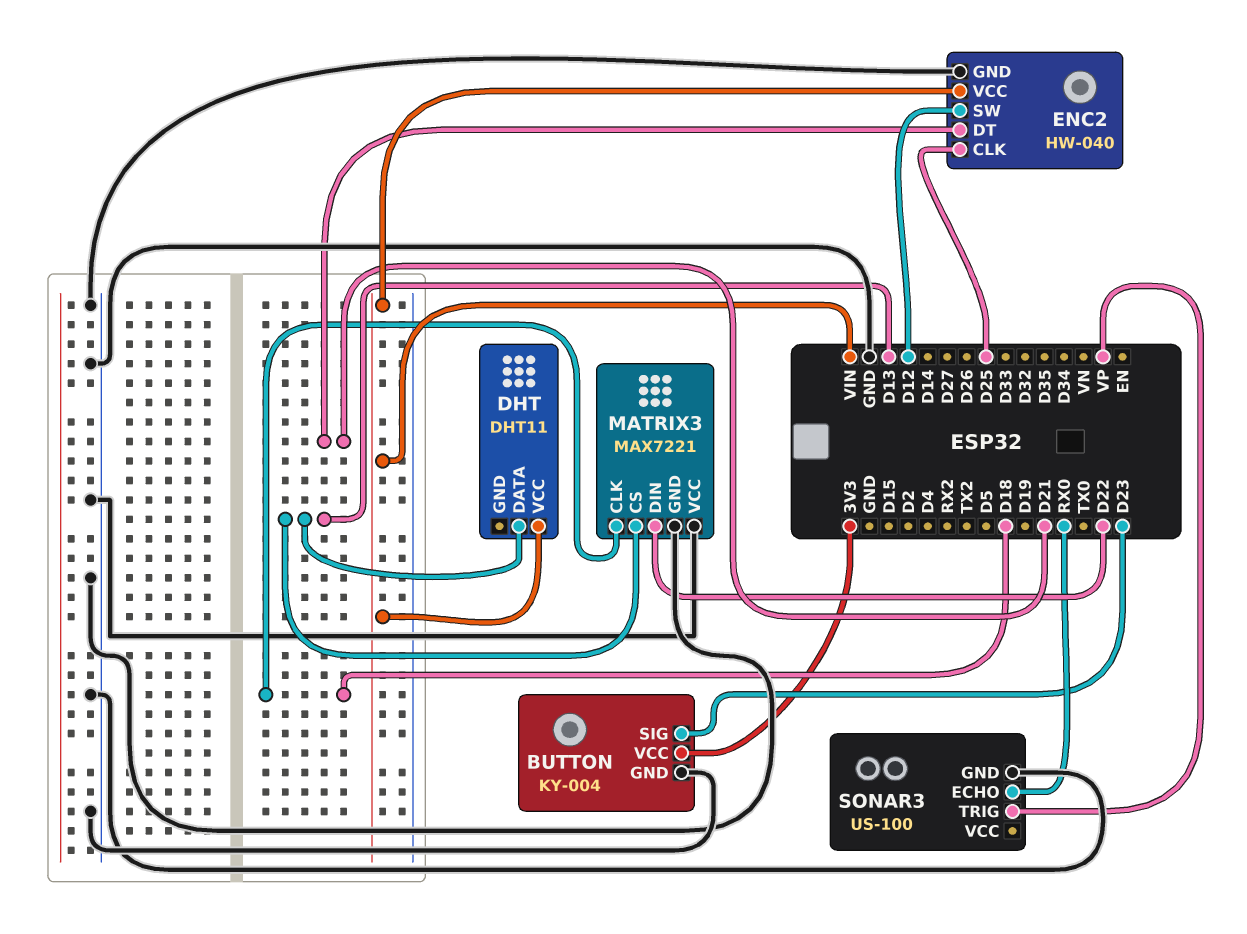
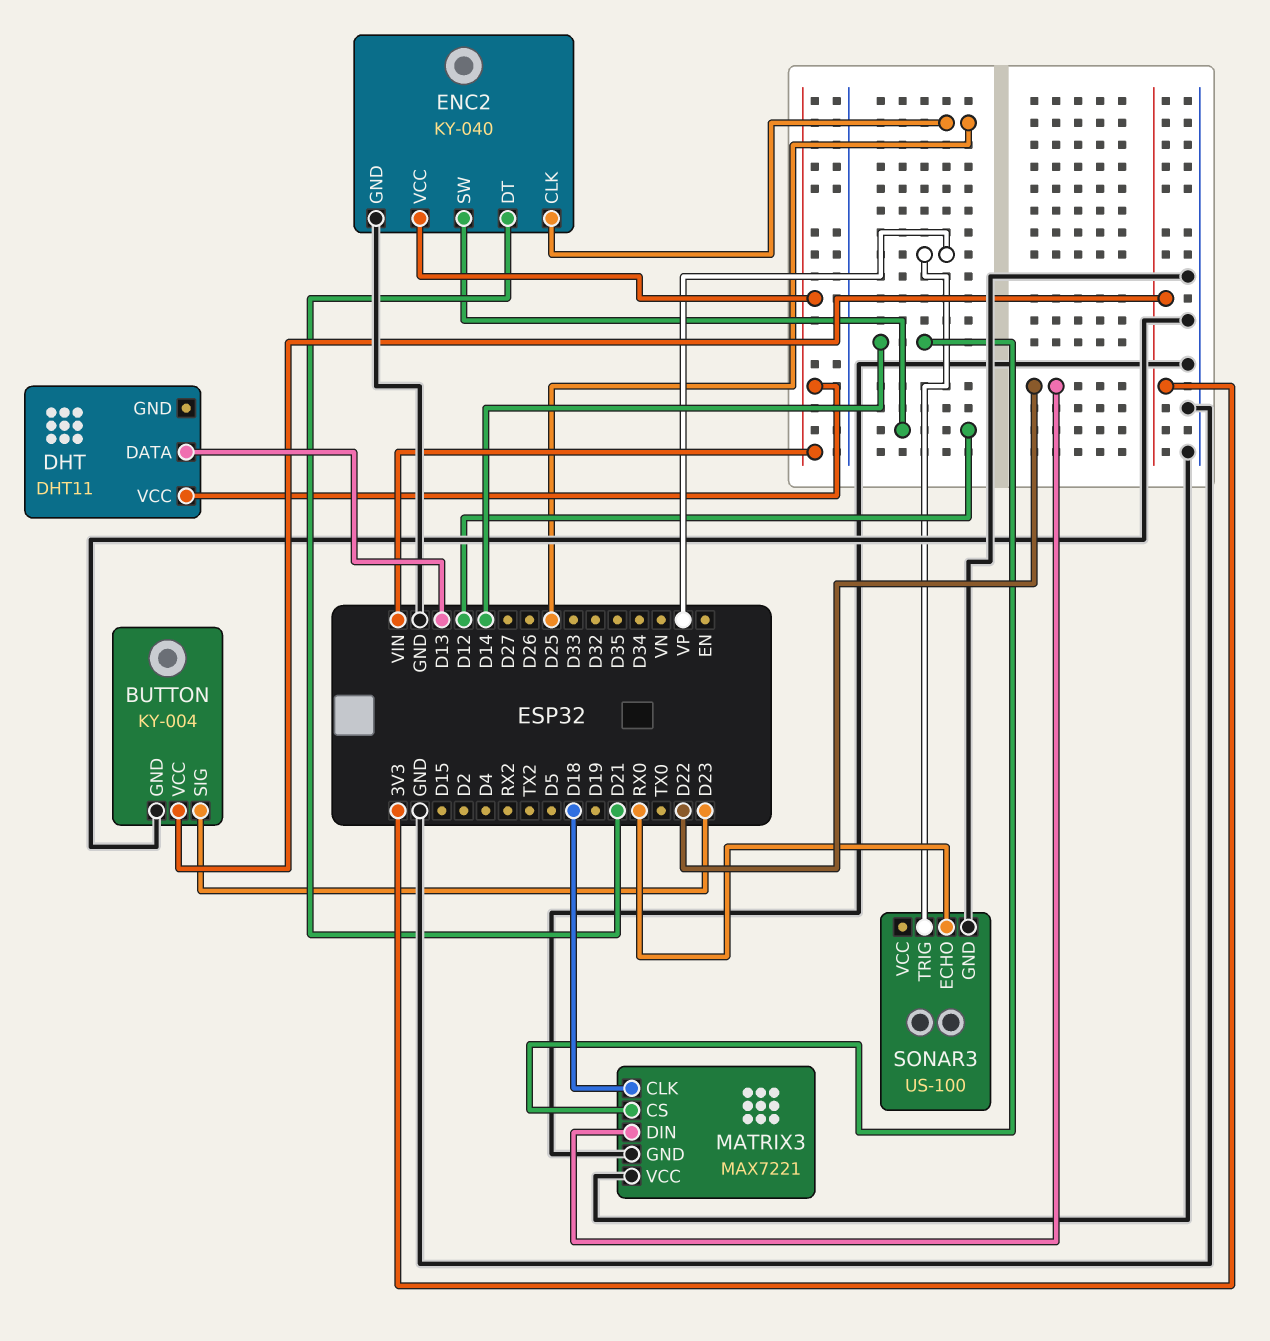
ENC2: HW-040 -> KY-040
MATRIX3 pin CS: D13 -> D14

